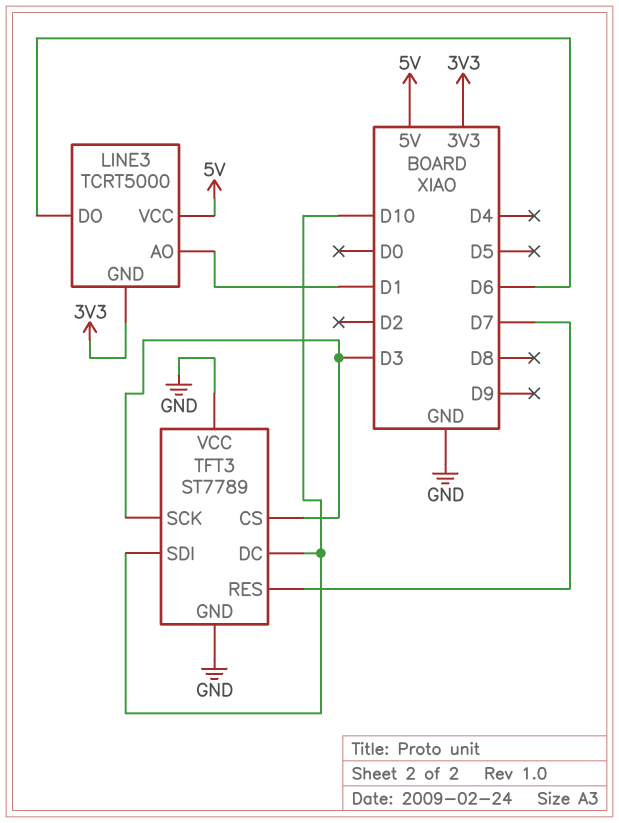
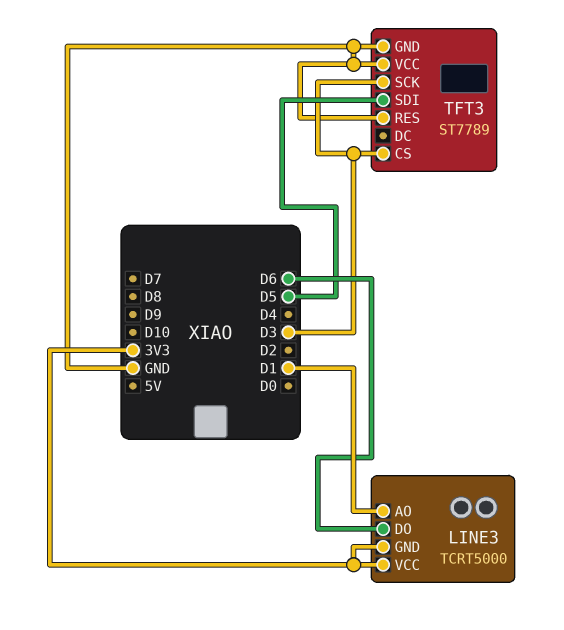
LINE3 pin VCC: 5V -> 3V3
TFT3 pin DC: D10 -> none
TFT3 pin RES: D7 -> GND
TFT3 pin SDI: D10 -> D5

